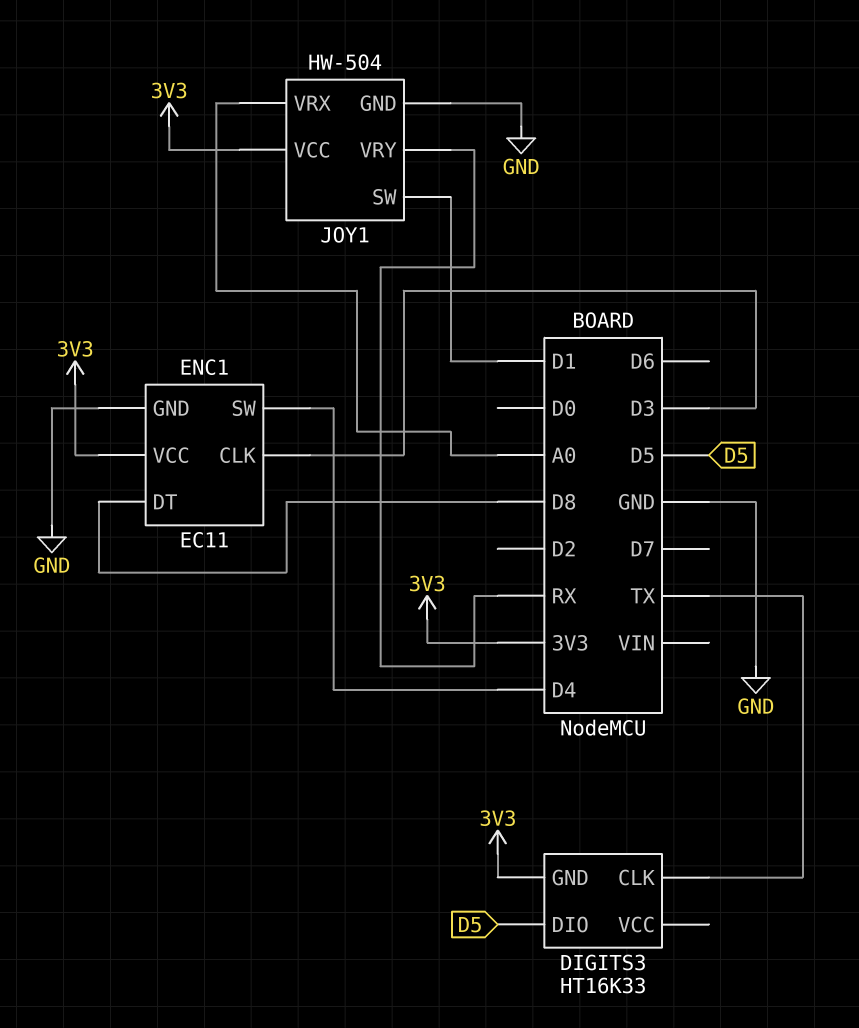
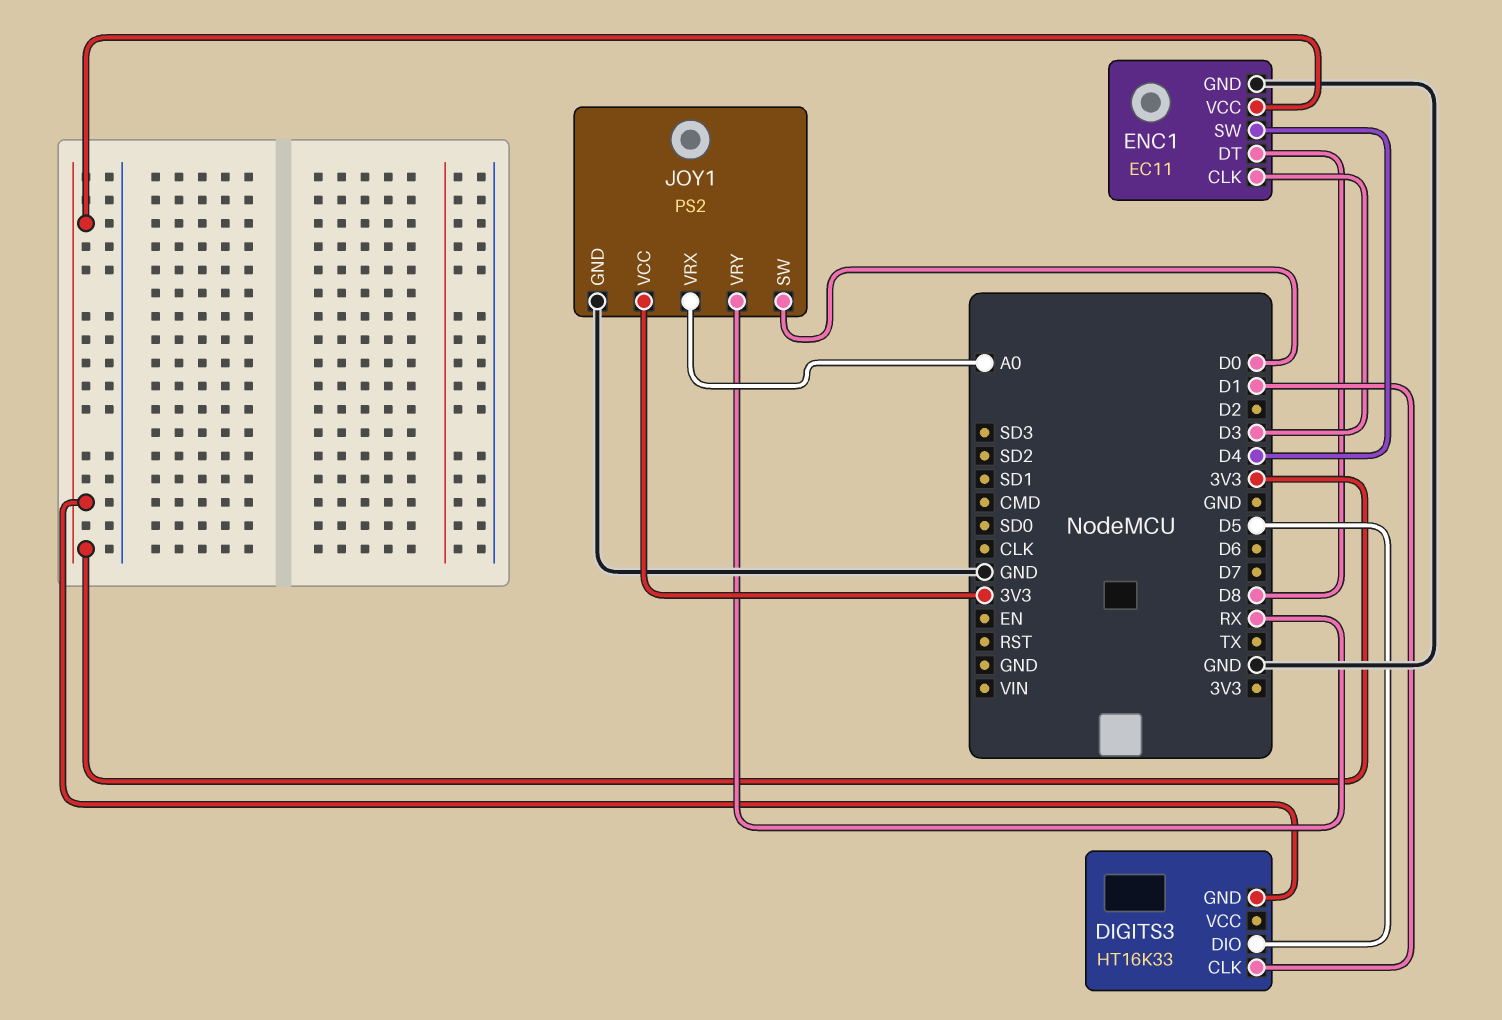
DIGITS3 pin CLK: TX -> D1
JOY1: HW-504 -> PS2
JOY1 pin SW: D1 -> D0

